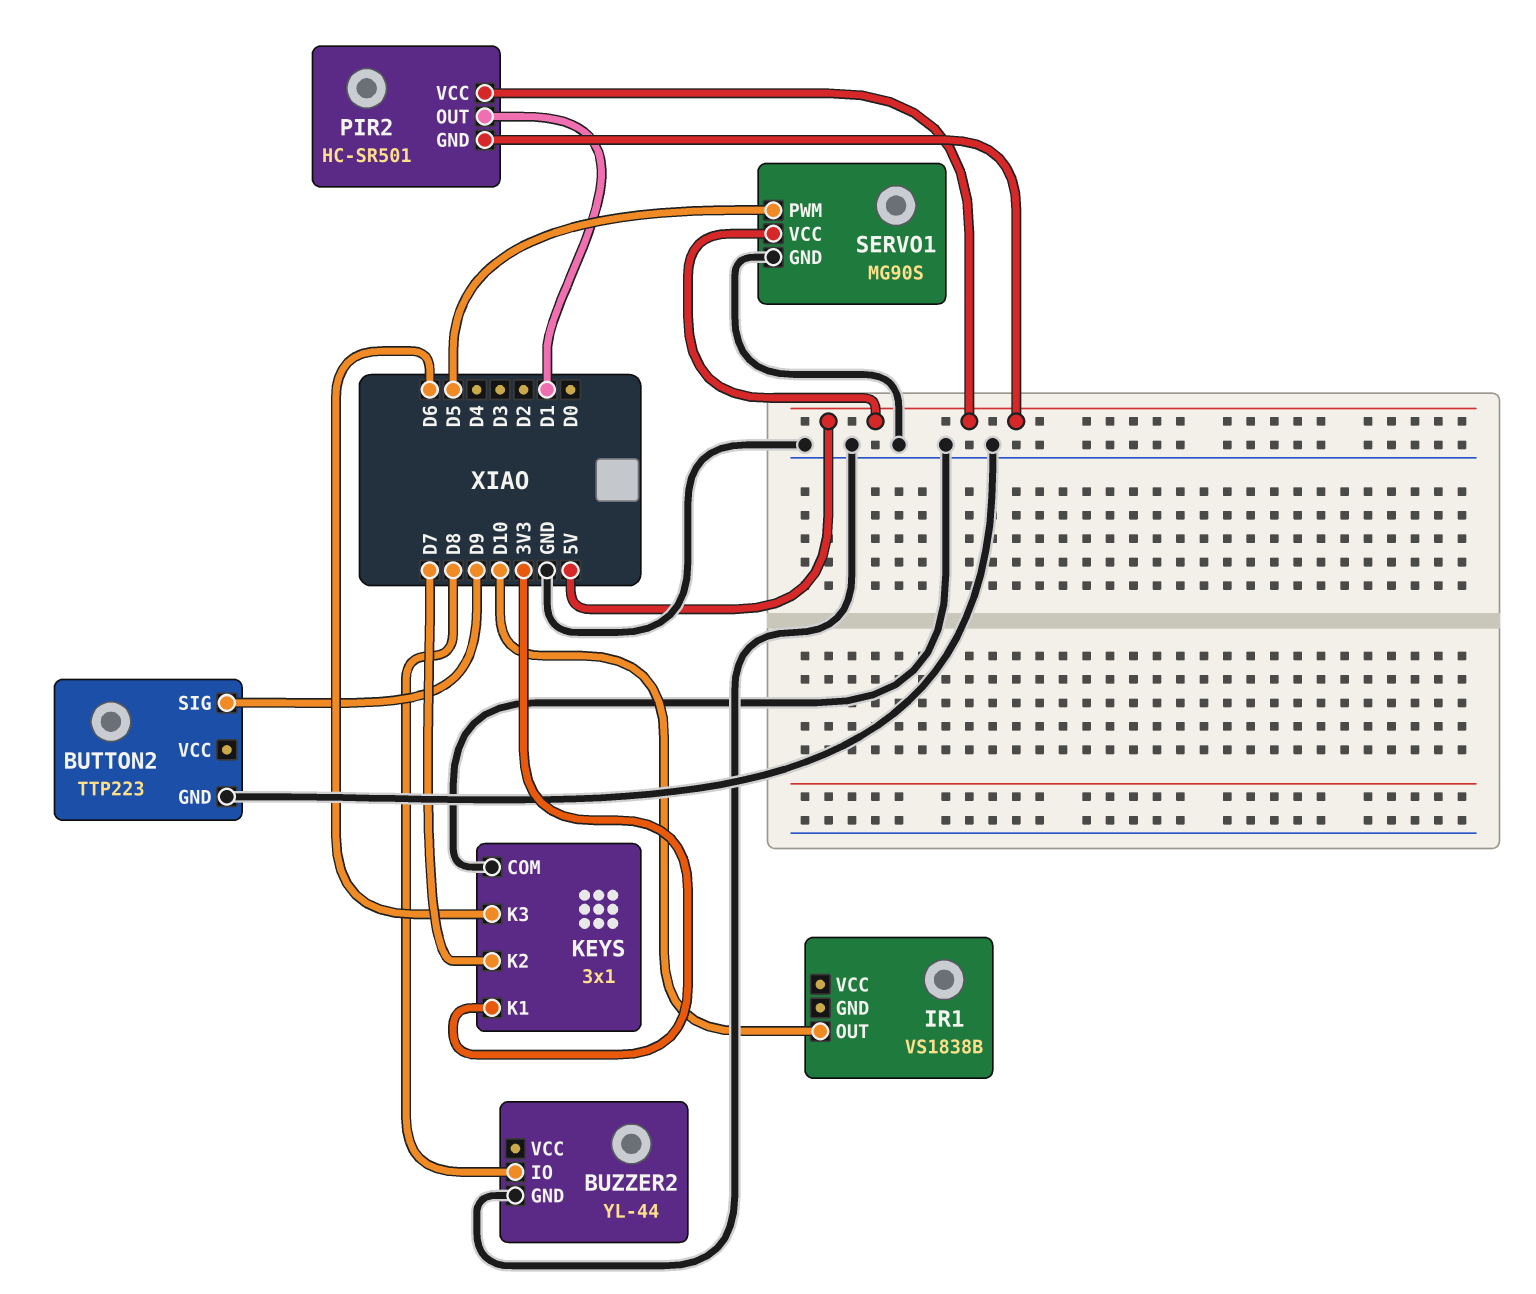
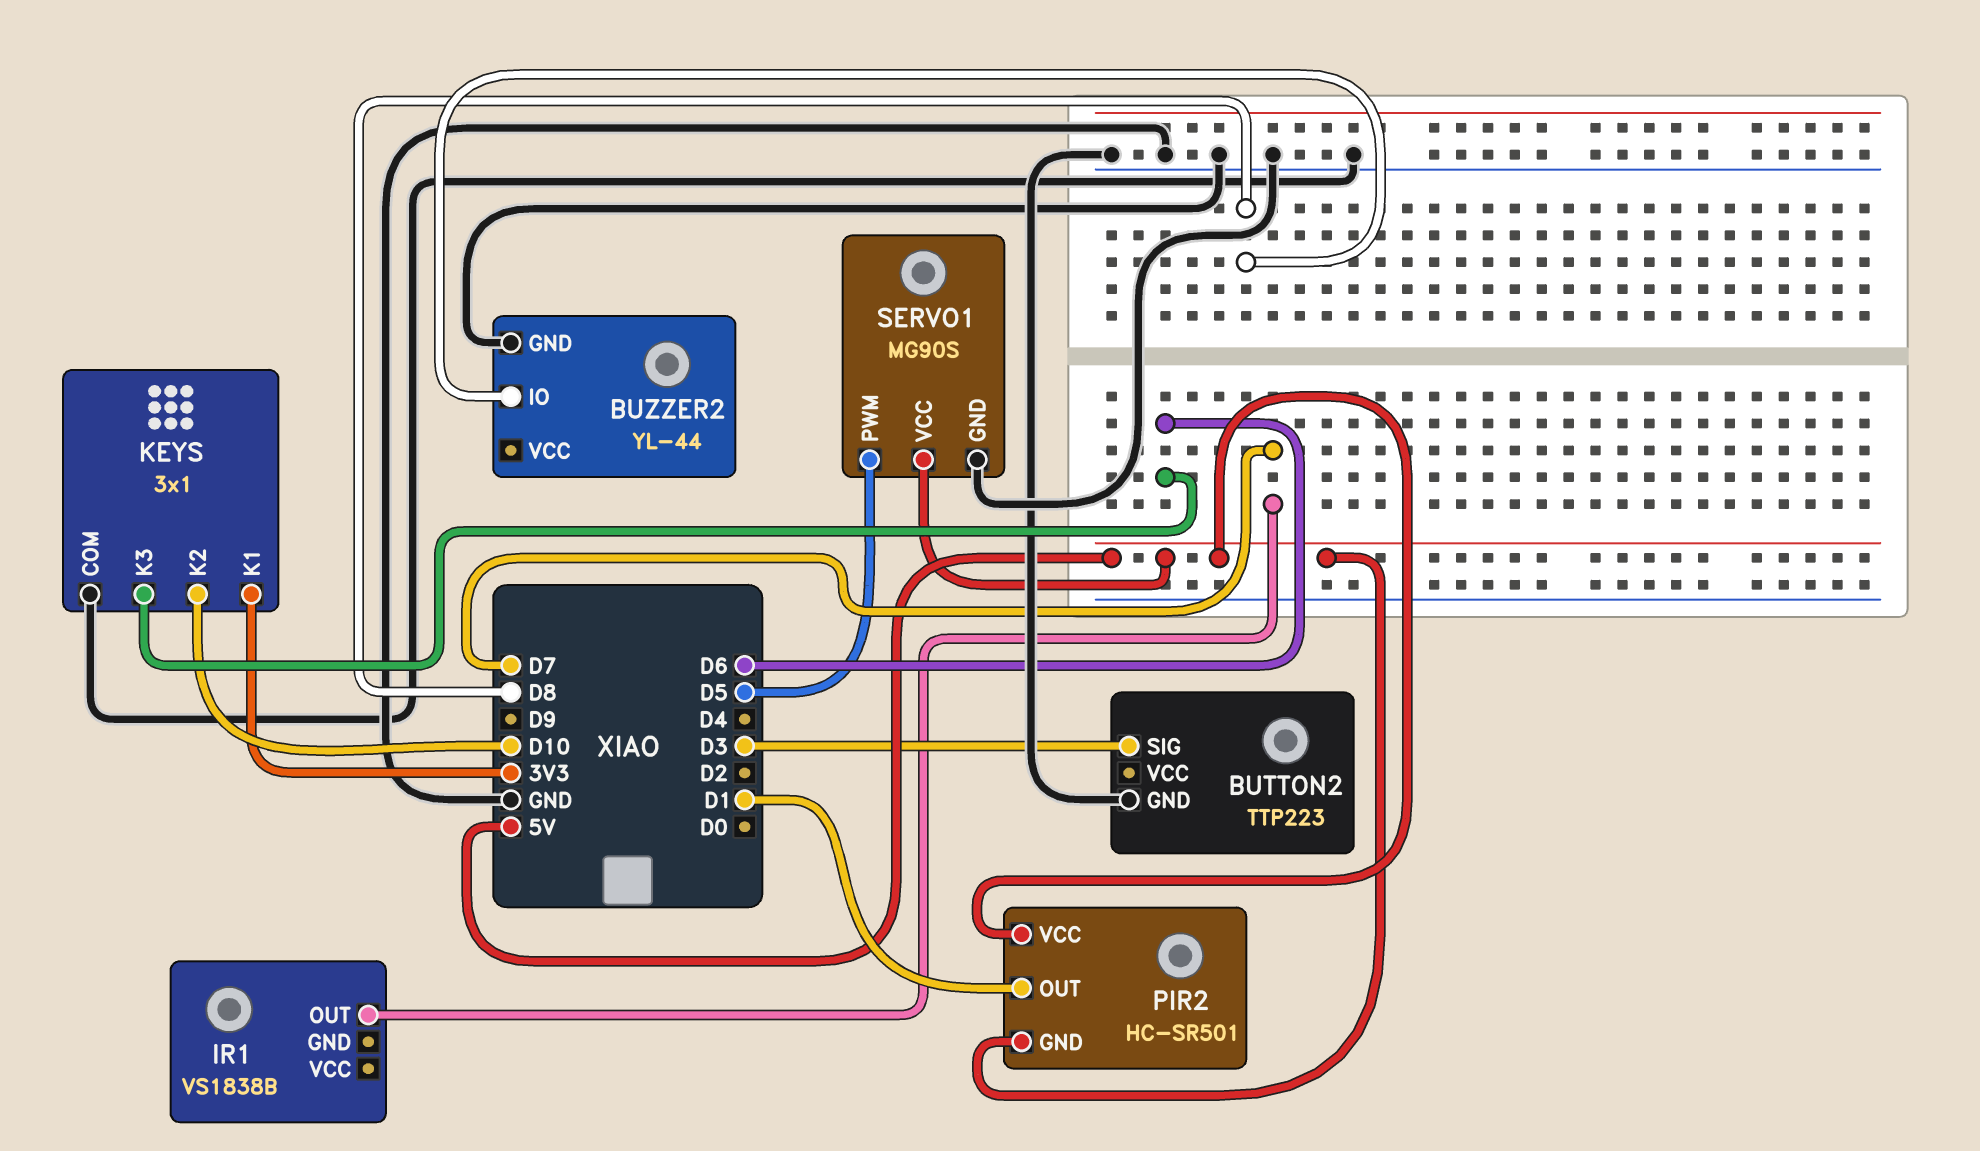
BUTTON2 pin SIG: D9 -> D3
IR1 pin OUT: D10 -> D7
KEYS pin K2: D7 -> D10

